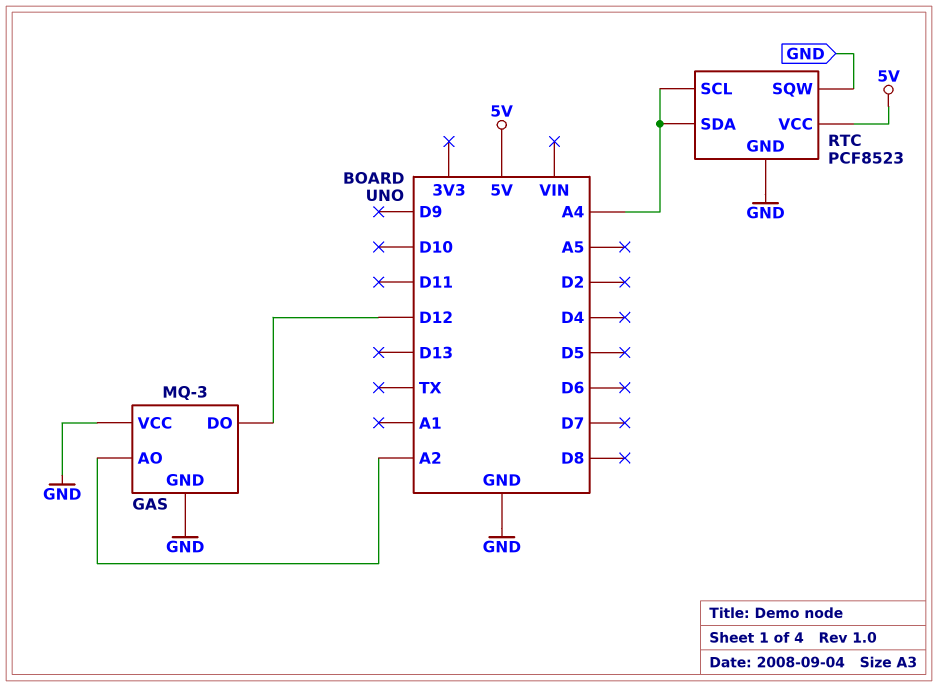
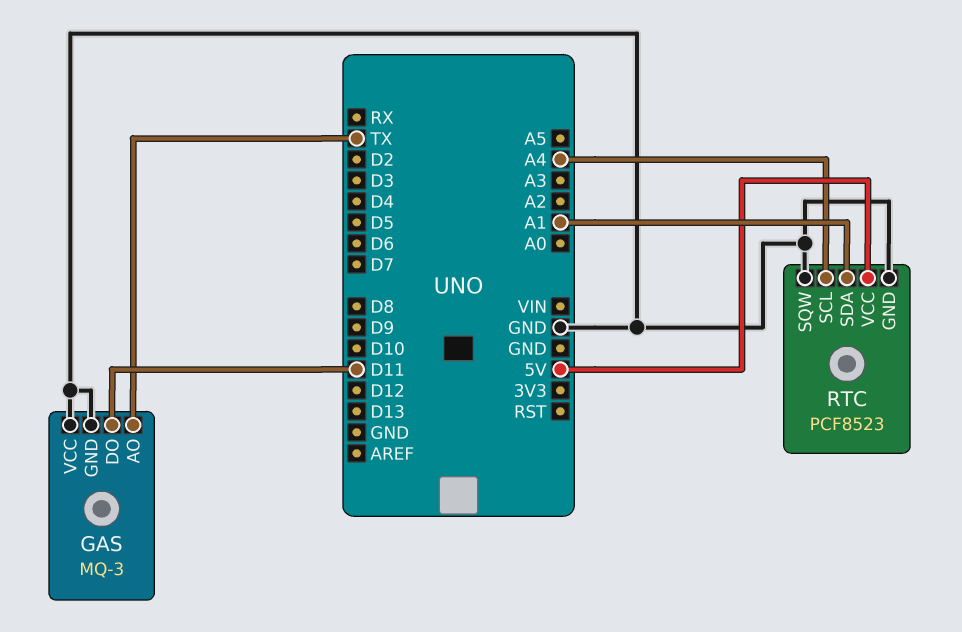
GAS pin AO: A2 -> TX
GAS pin DO: D12 -> D11
RTC pin SDA: A4 -> A1

